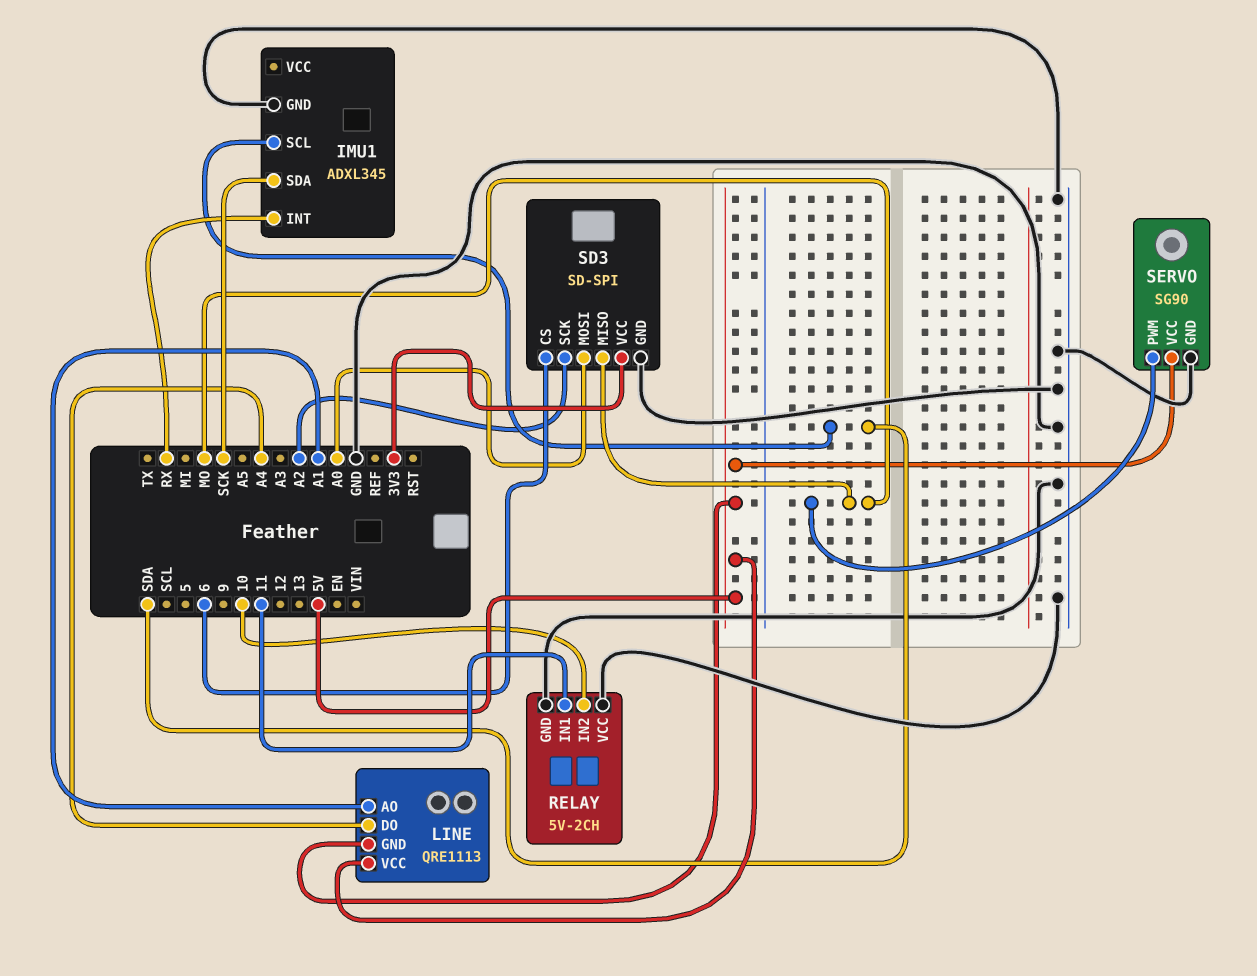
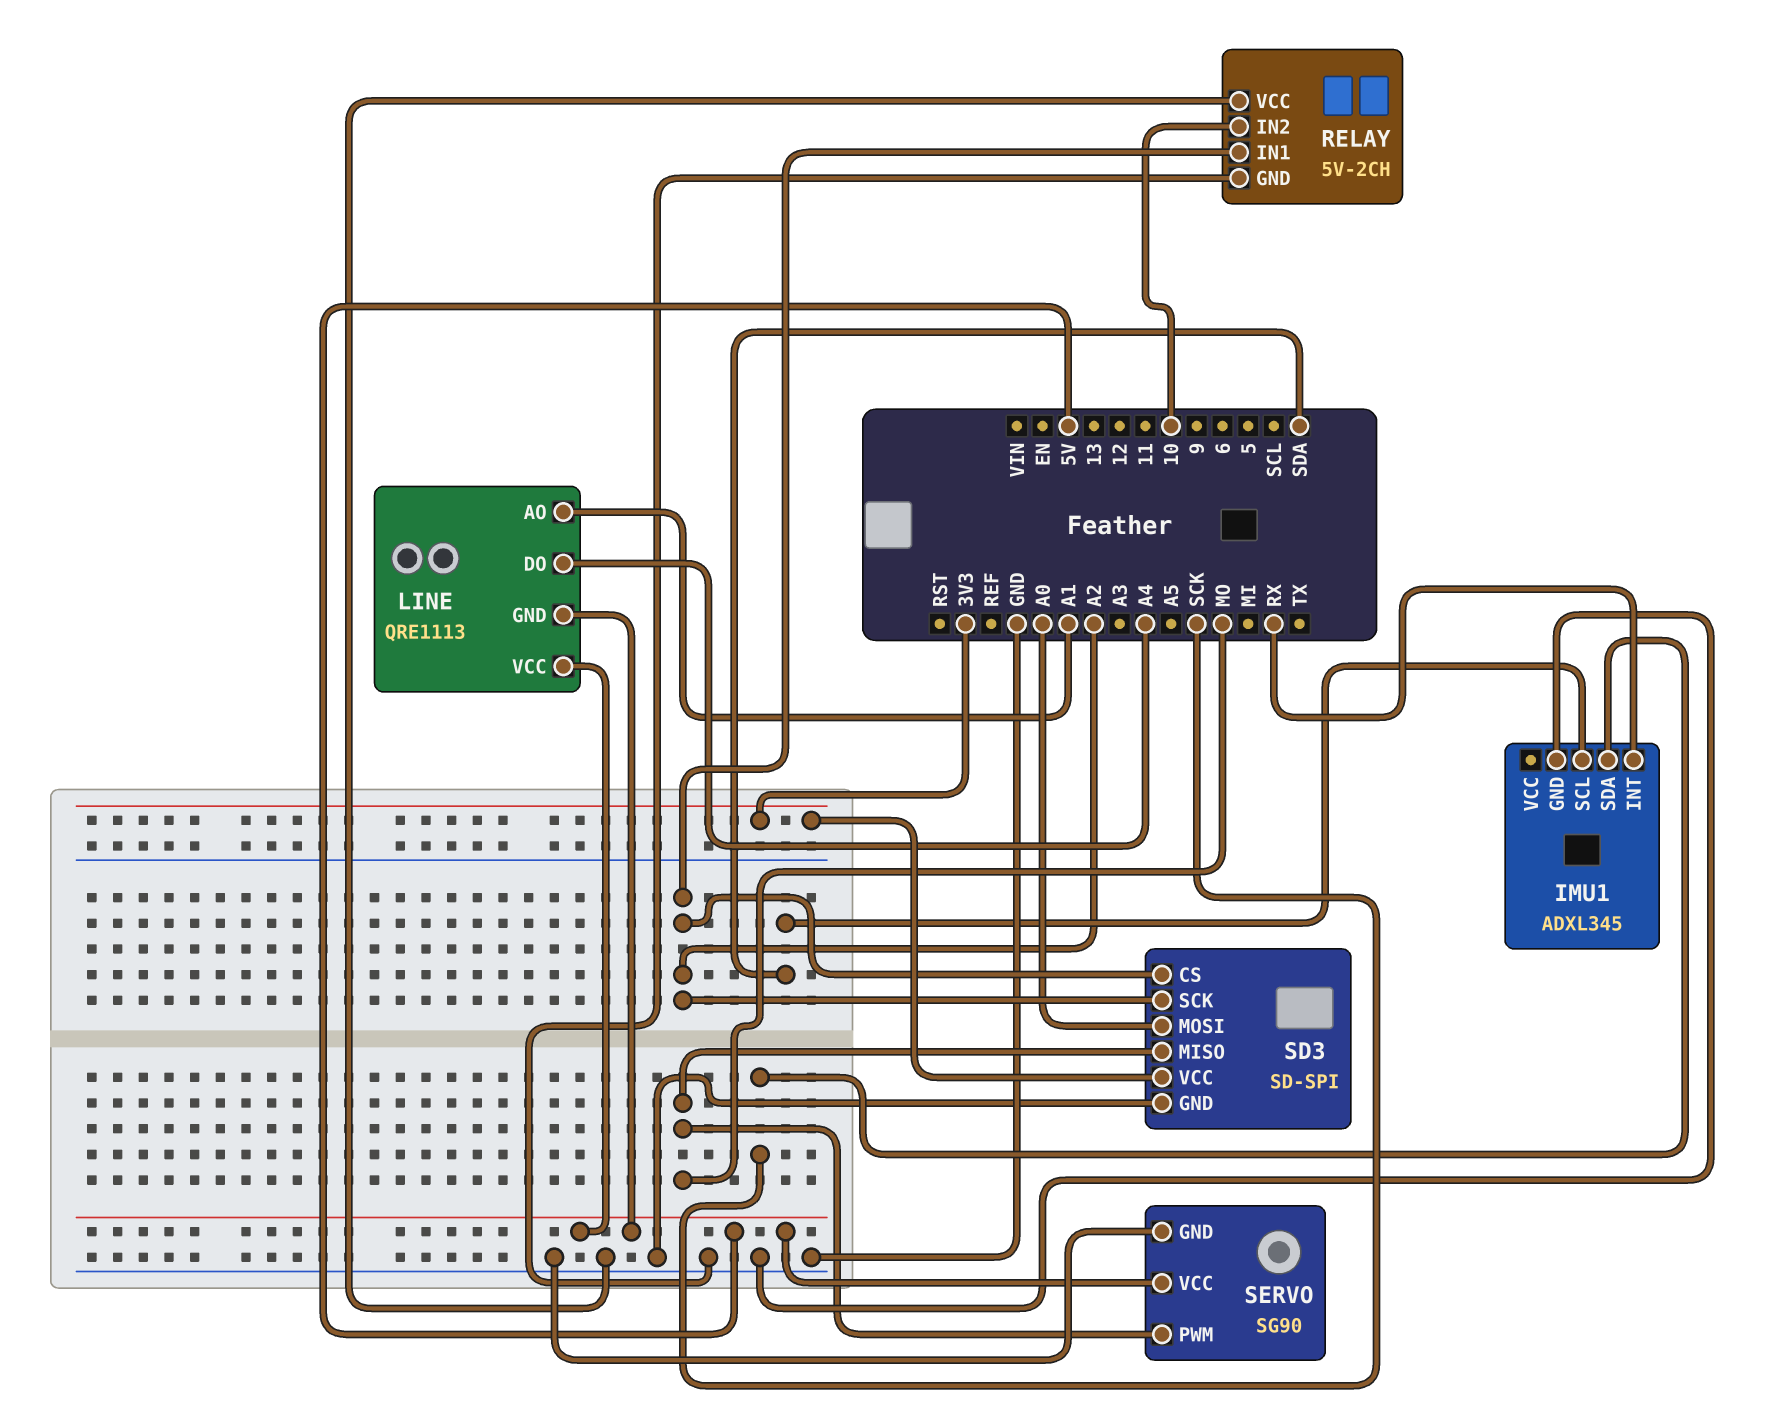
RELAY pin IN1: 11 -> A2
SD3 pin CS: 6 -> A2

